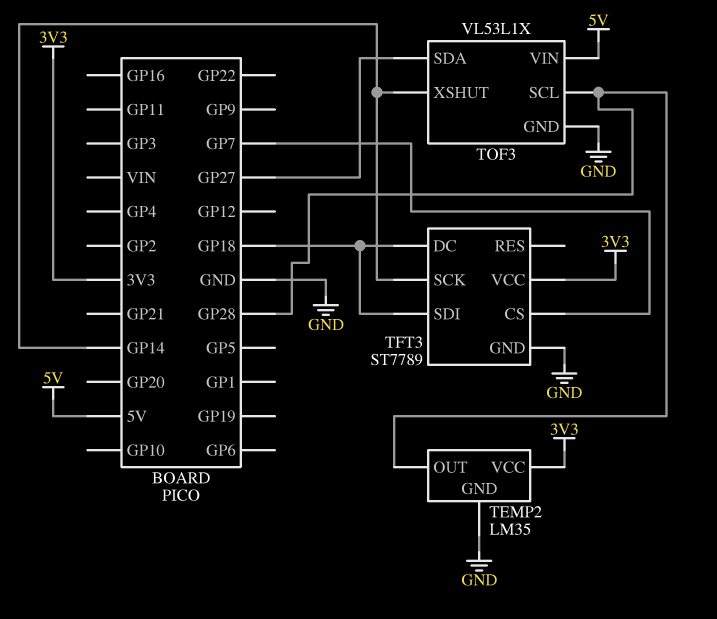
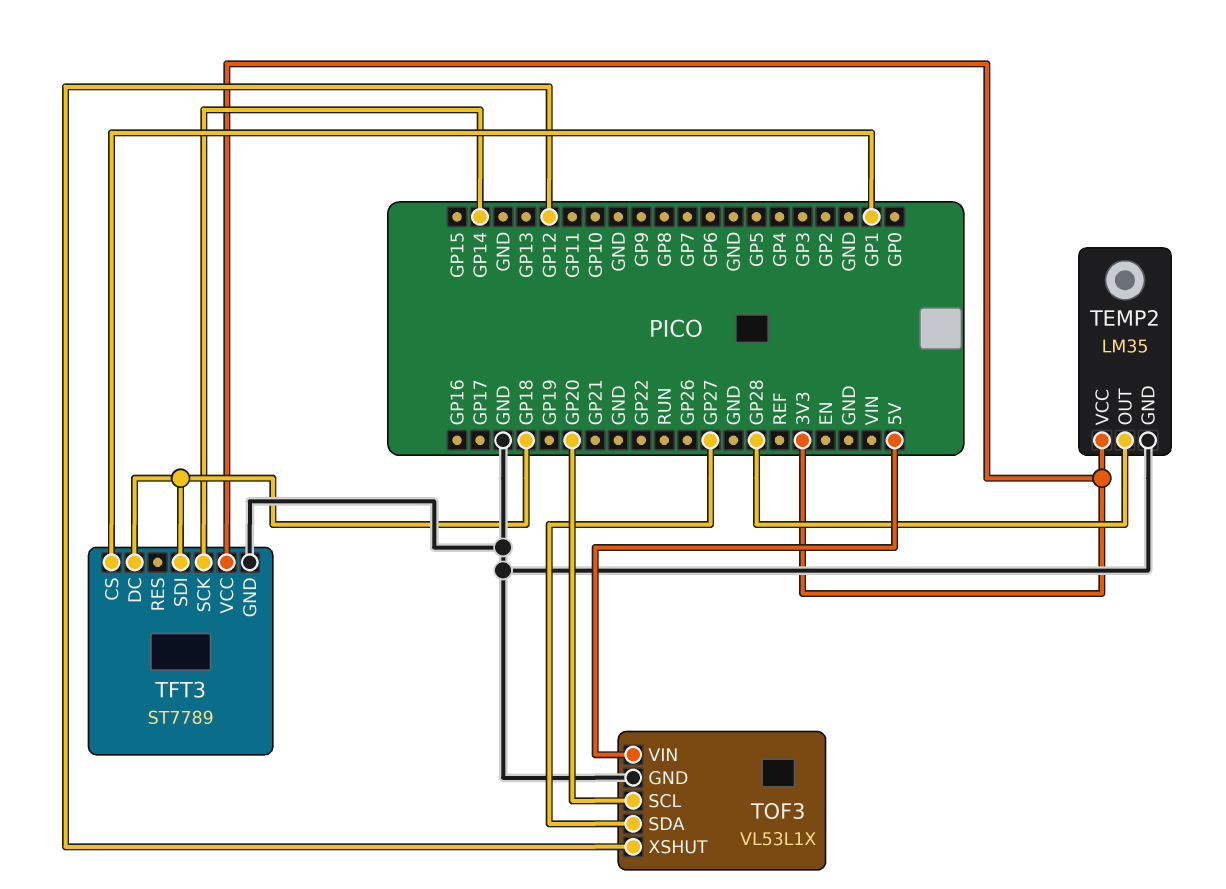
TFT3 pin CS: GP7 -> GP1
TOF3 pin SCL: GP28 -> GP20
TOF3 pin XSHUT: GP14 -> GP12

